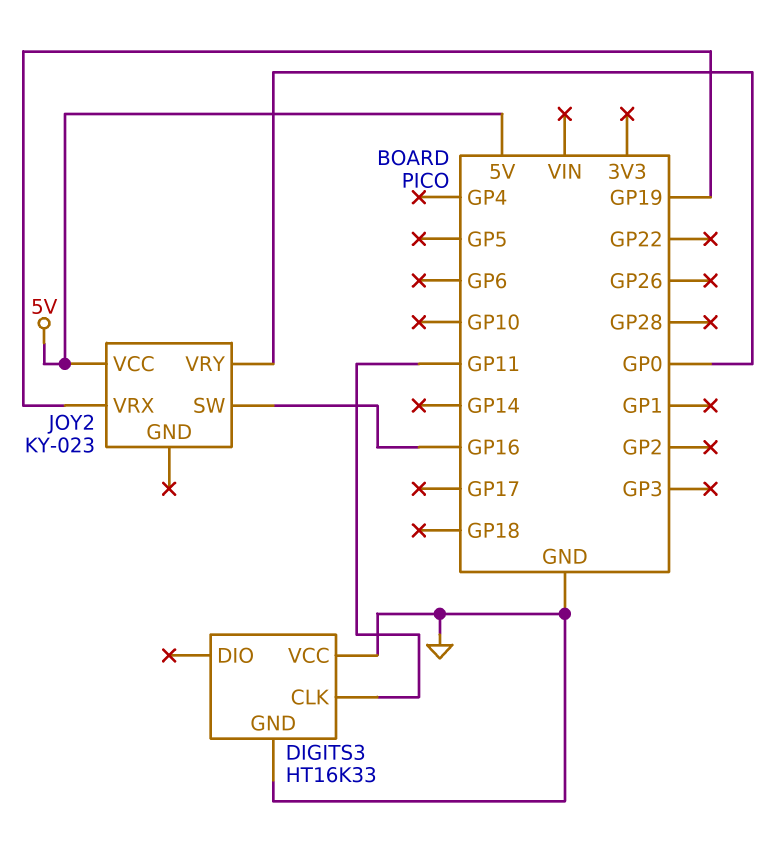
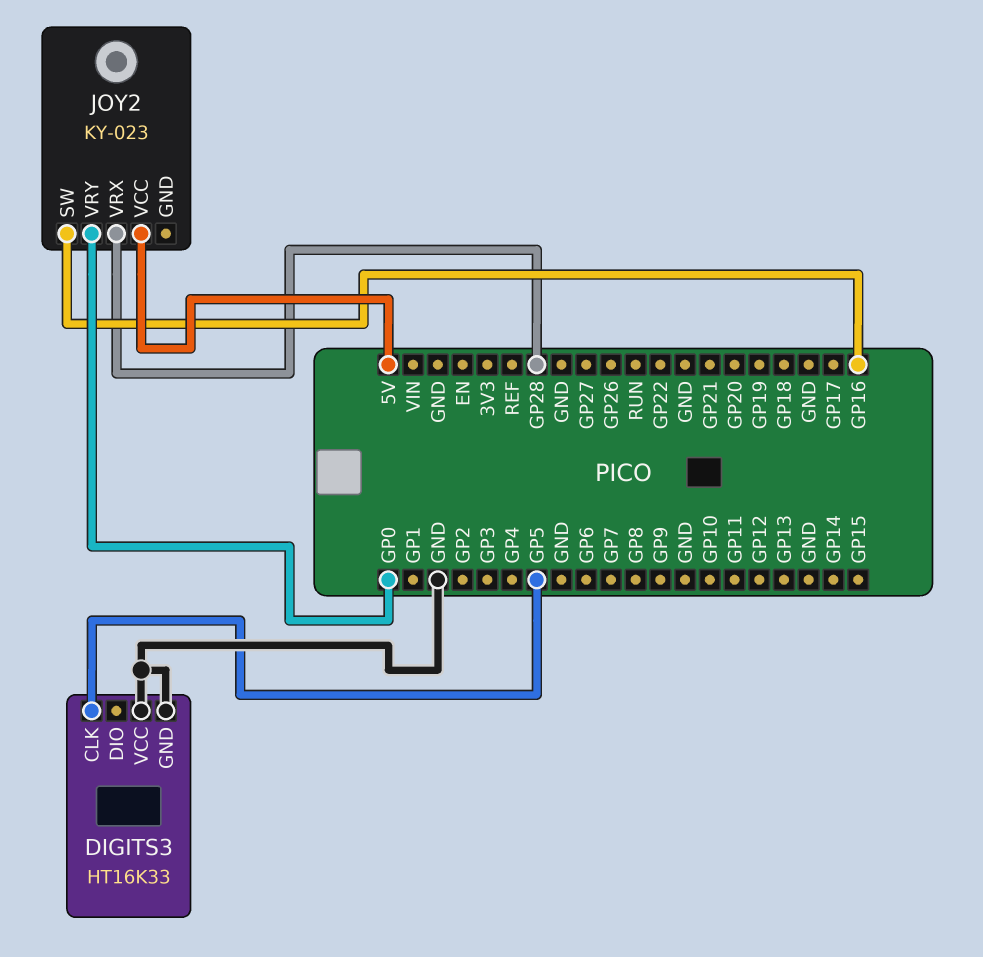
DIGITS3 pin CLK: GP11 -> GP5
JOY2 pin VRX: GP19 -> GP28

